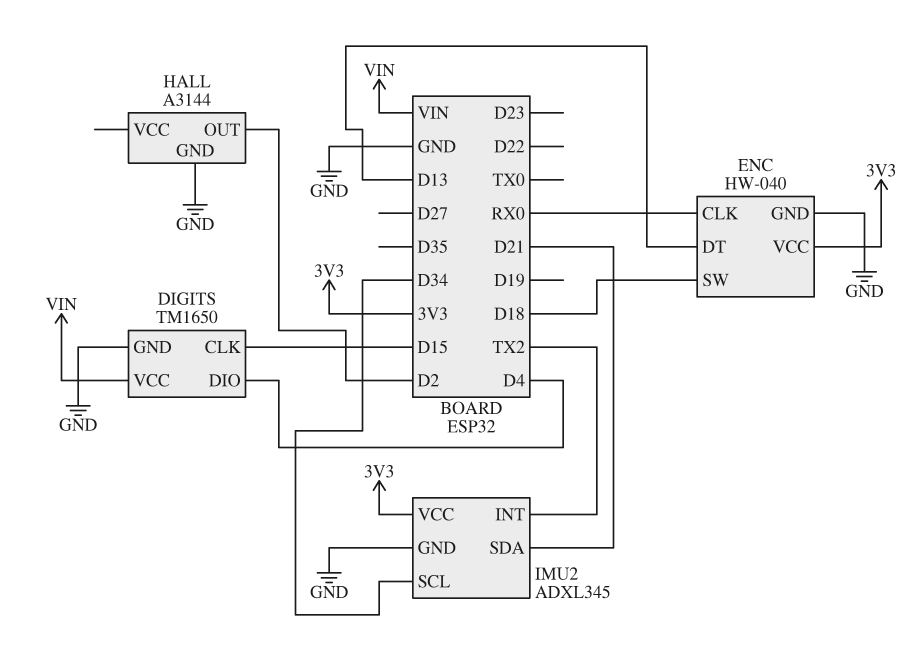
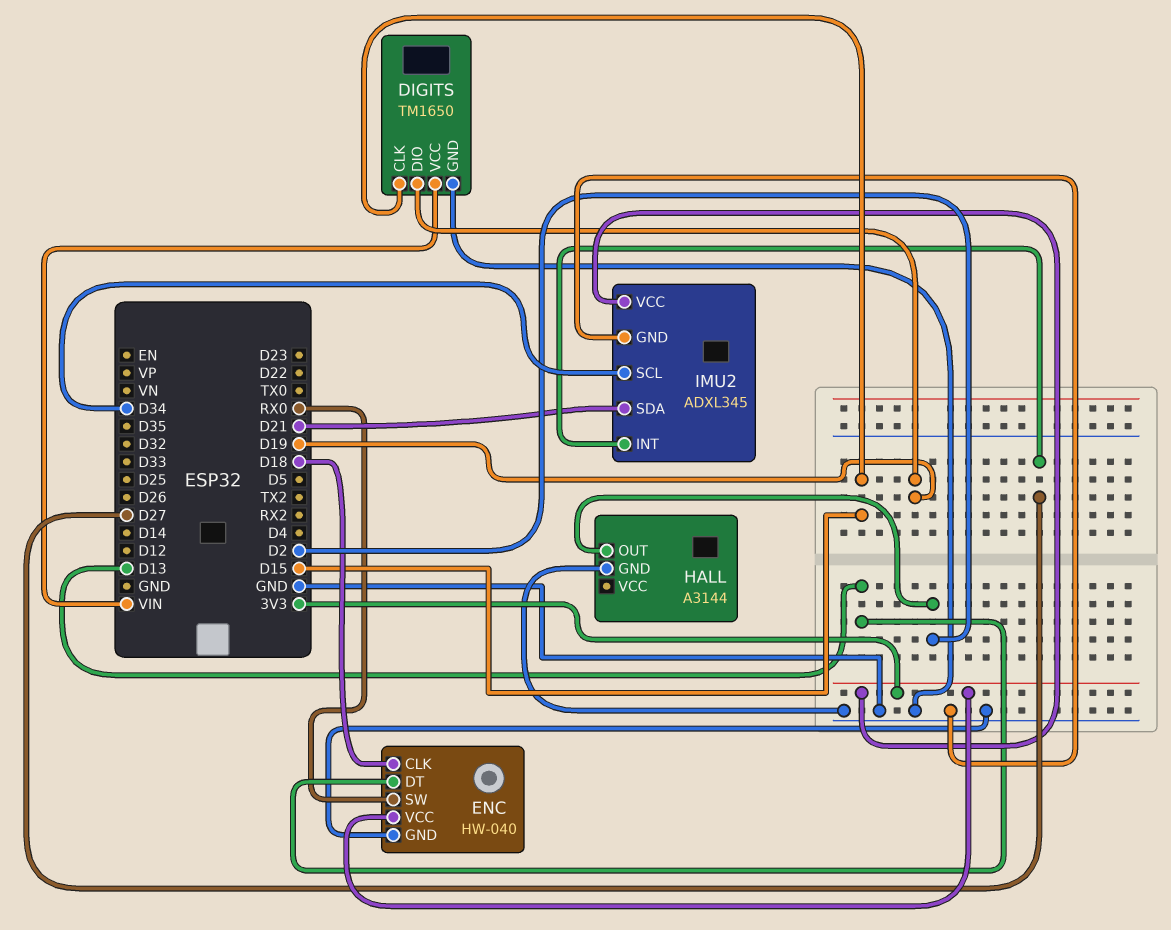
DIGITS pin DIO: D4 -> D19
ENC pin CLK: RX0 -> D18
ENC pin SW: D18 -> RX0
IMU2 pin INT: TX2 -> D27

